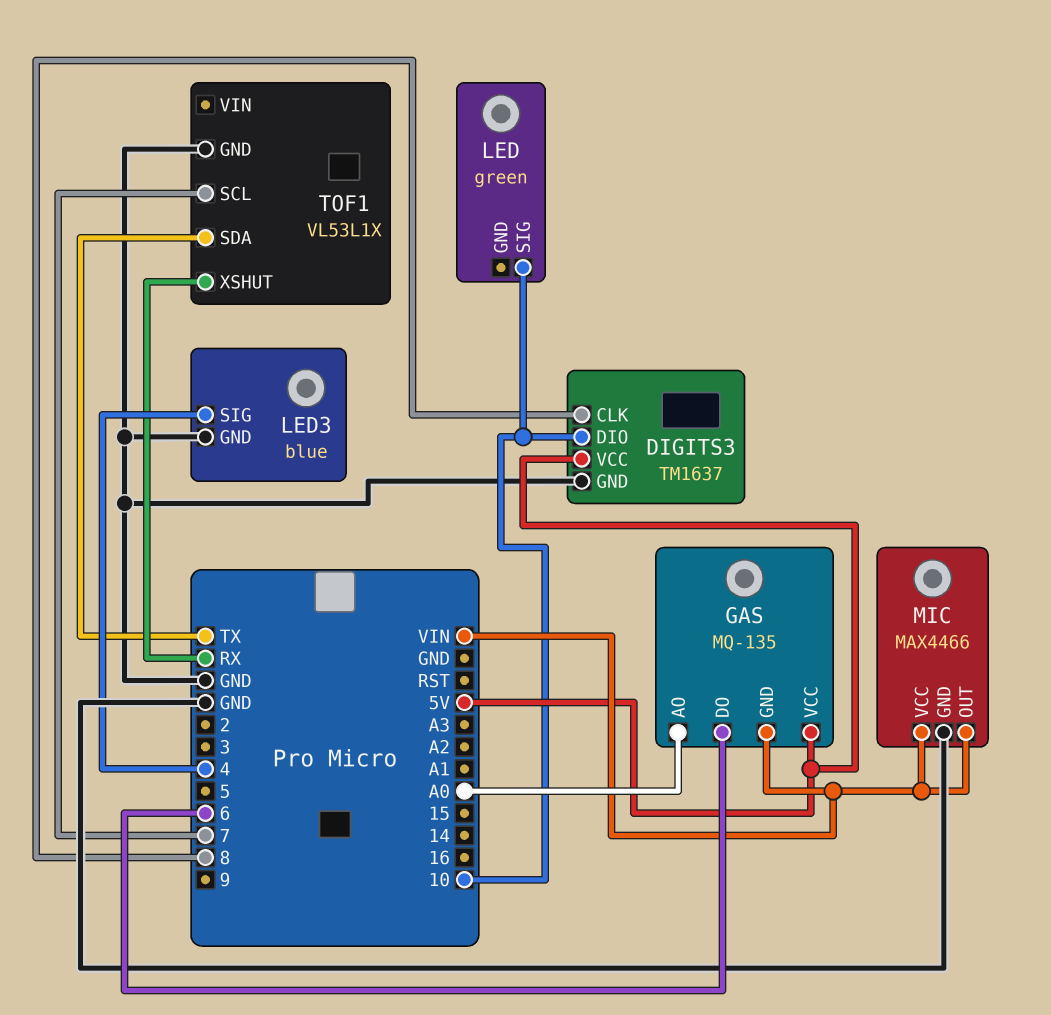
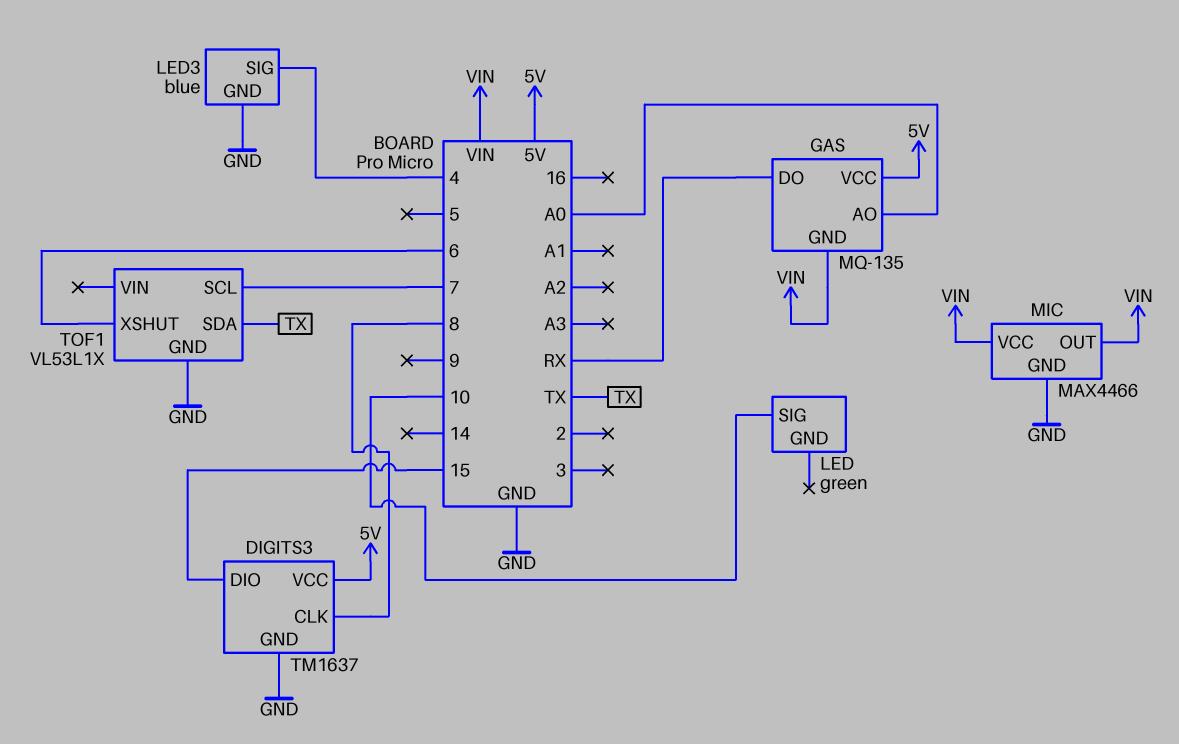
DIGITS3 pin DIO: 10 -> 15
GAS pin DO: 6 -> RX
TOF1 pin XSHUT: RX -> 6

